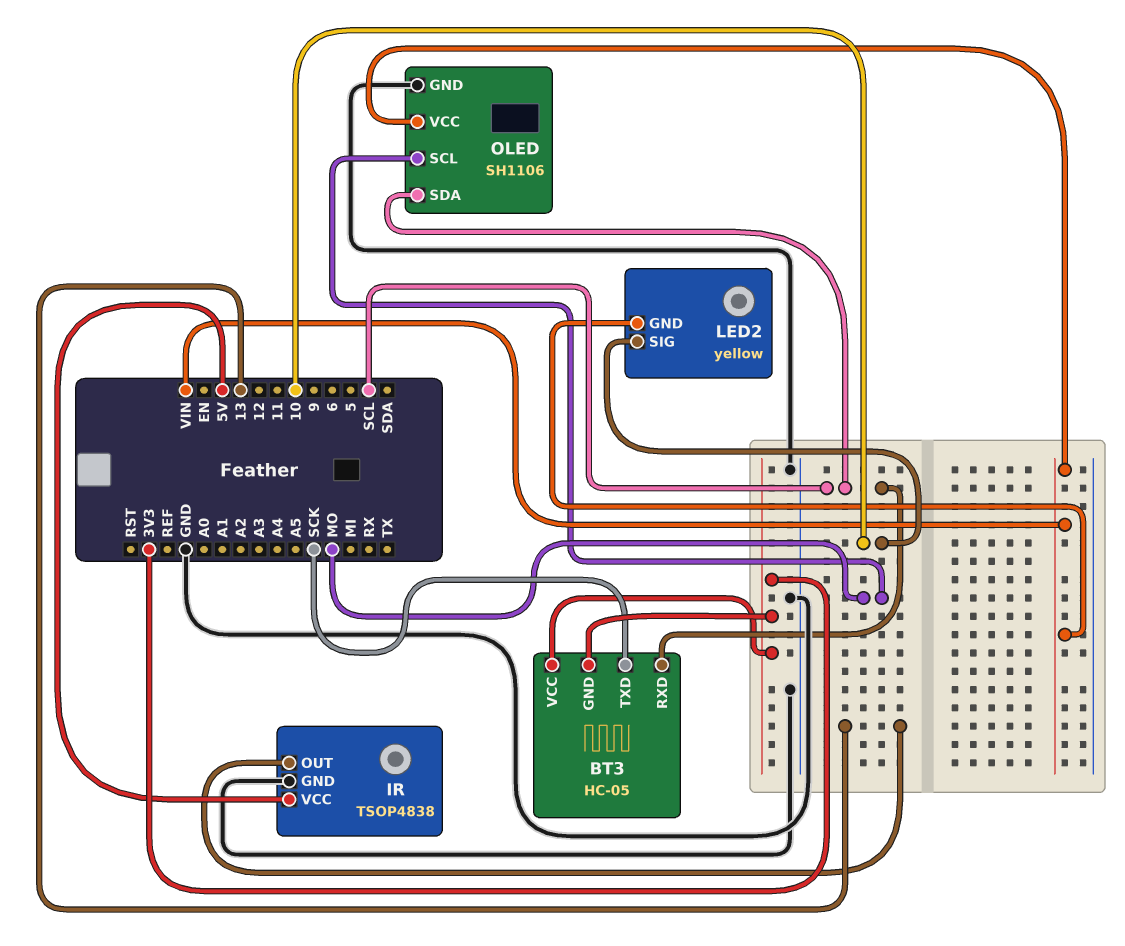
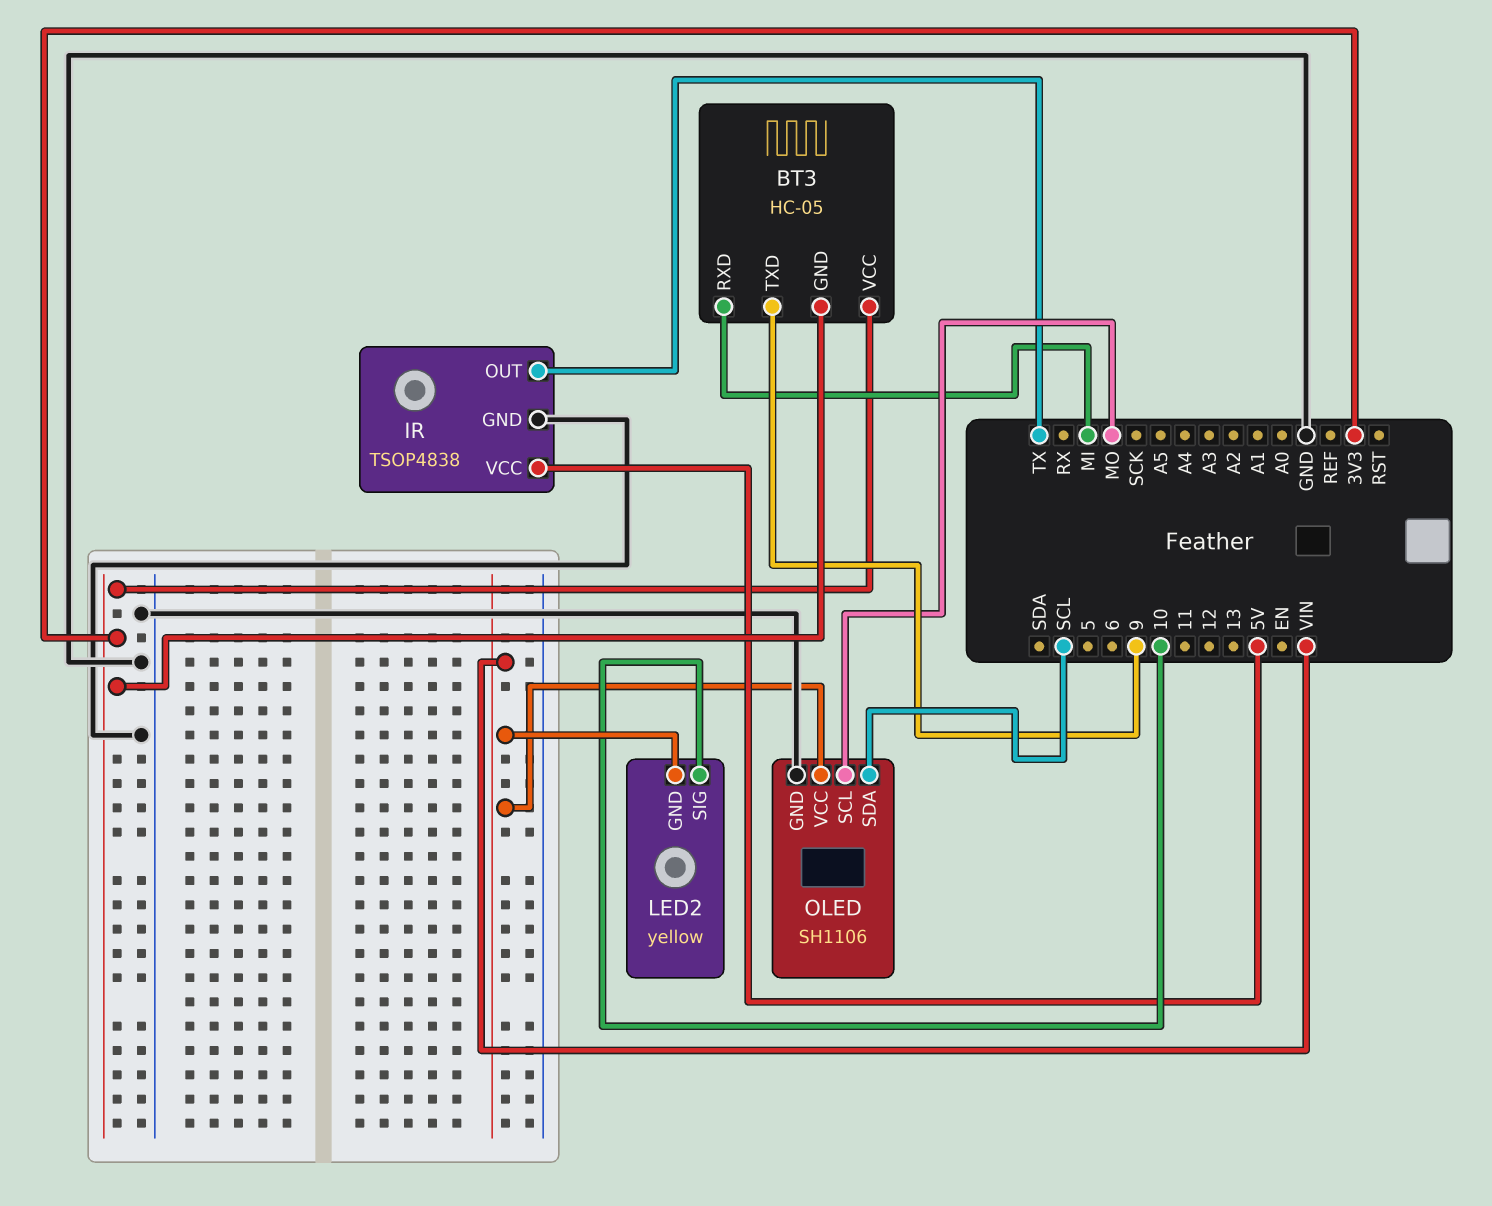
BT3 pin RXD: SCL -> MI
BT3 pin TXD: SCK -> 9
IR pin OUT: 13 -> TX

